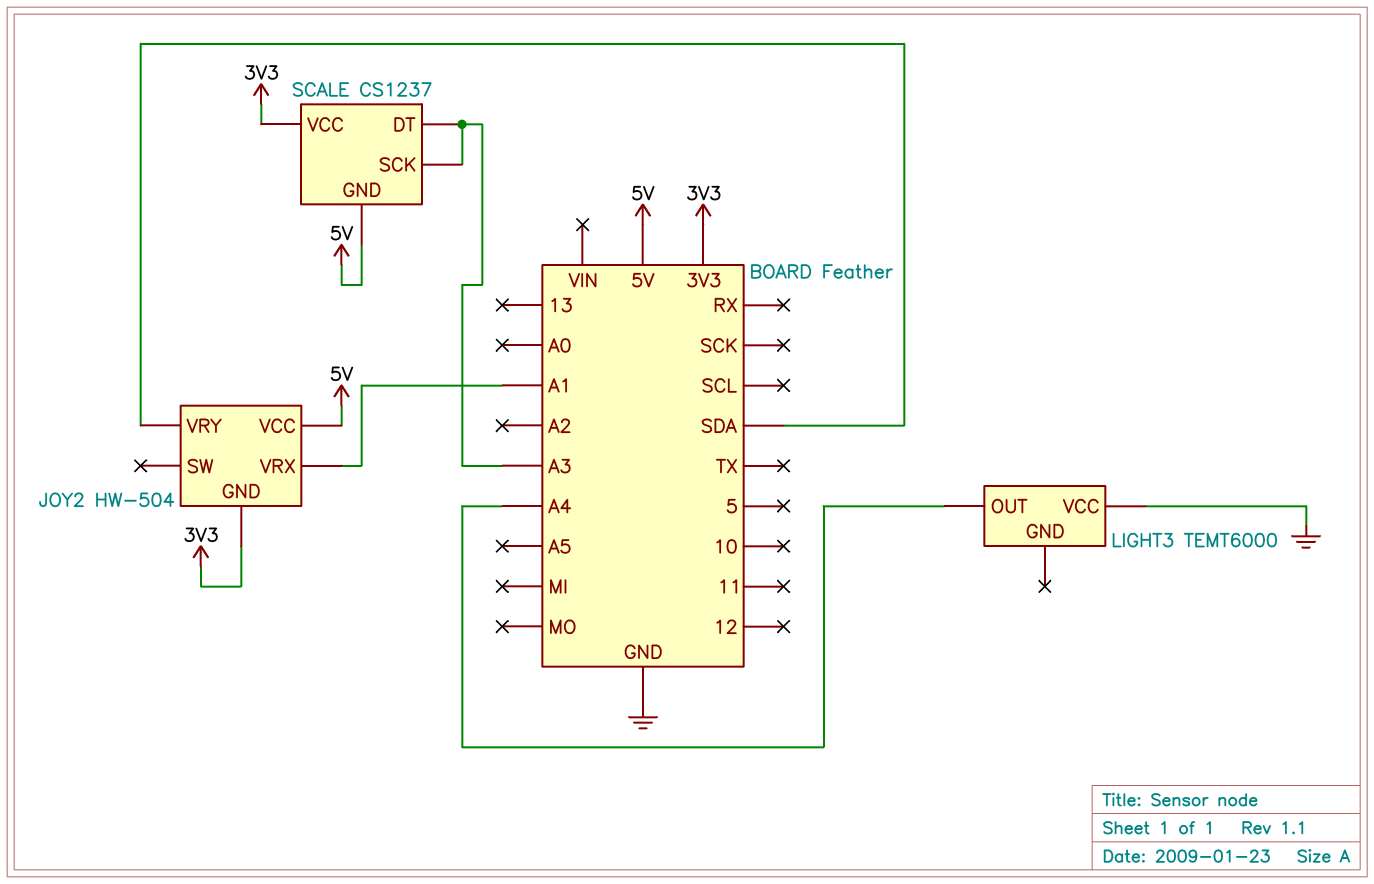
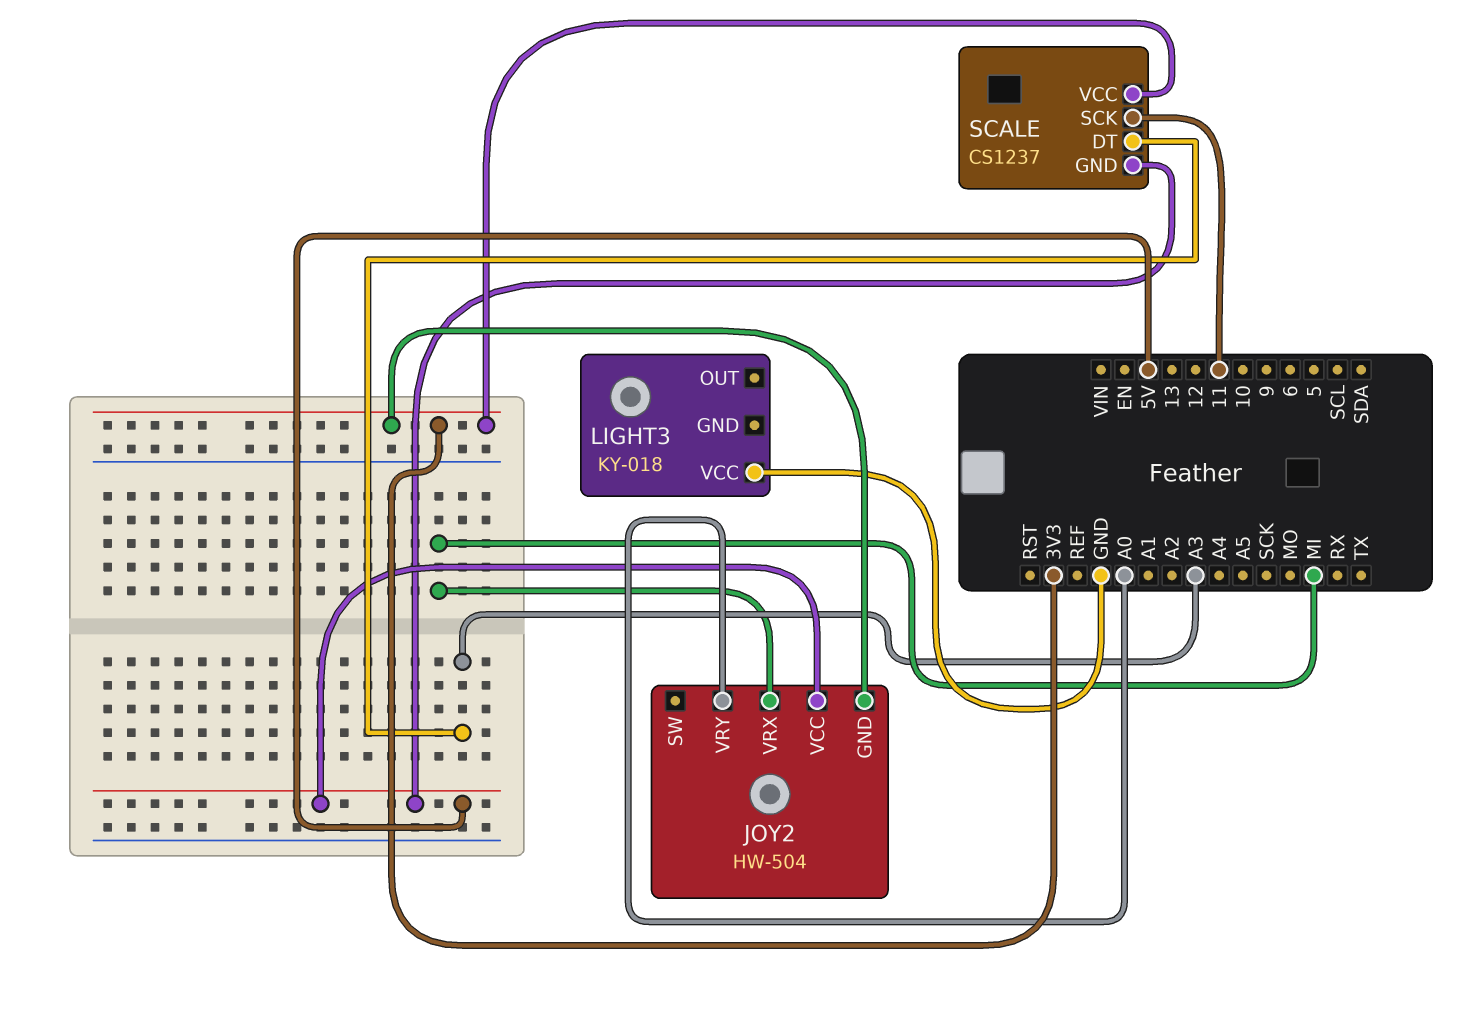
JOY2 pin VRX: A1 -> MI
JOY2 pin VRY: SDA -> A0
LIGHT3: TEMT6000 -> KY-018
LIGHT3 pin OUT: A4 -> none
SCALE pin SCK: A3 -> 11

